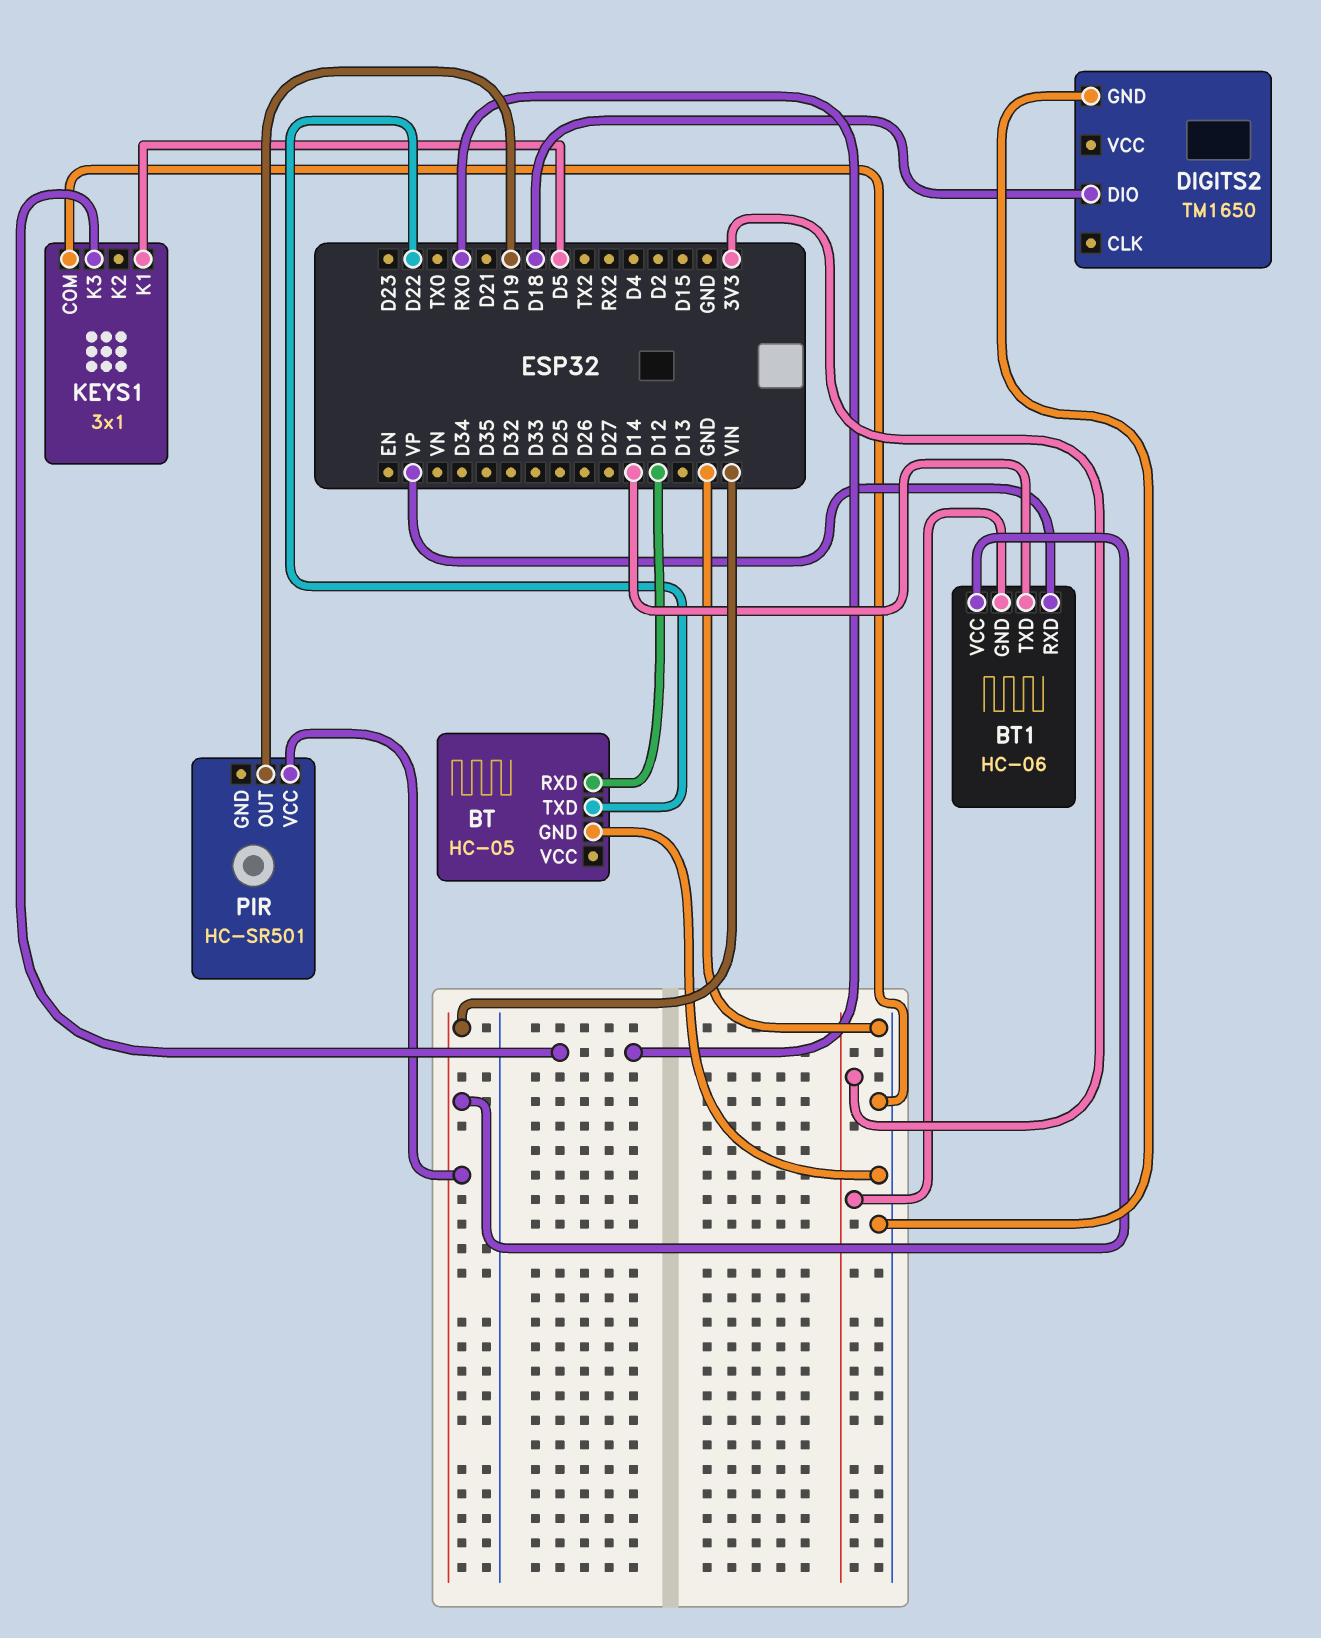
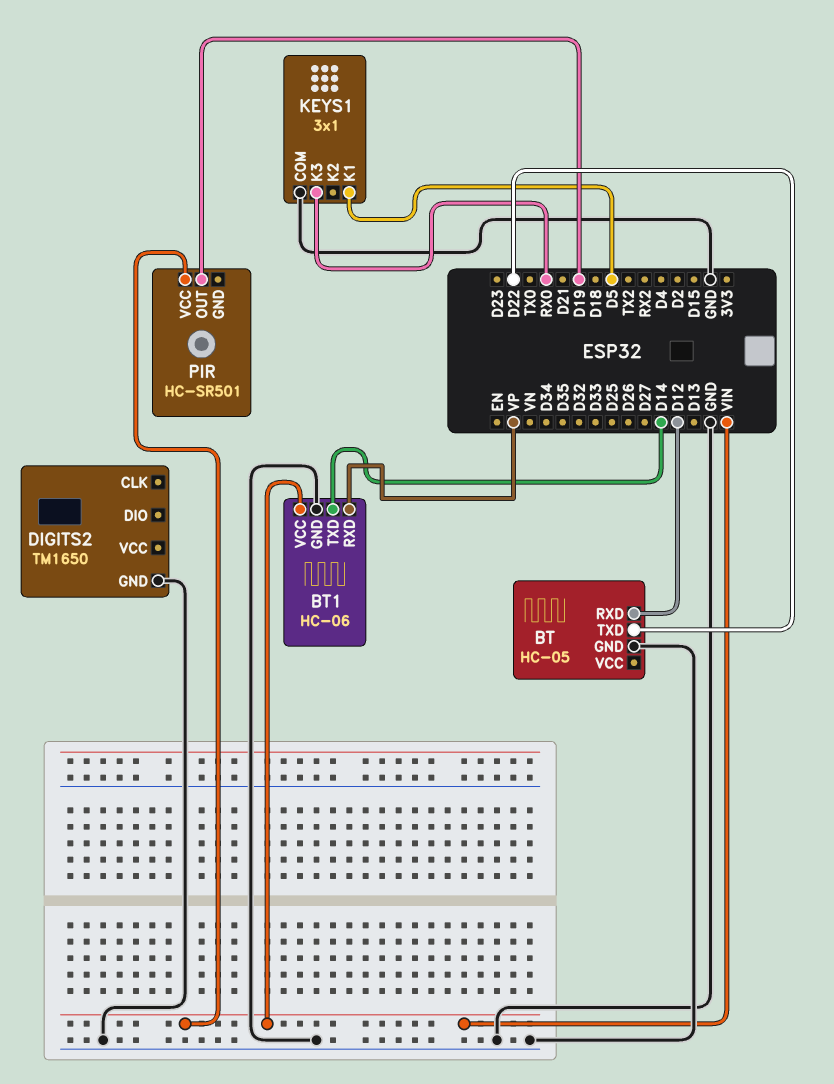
BT1 pin GND: 3V3 -> GND
DIGITS2 pin DIO: D18 -> none

